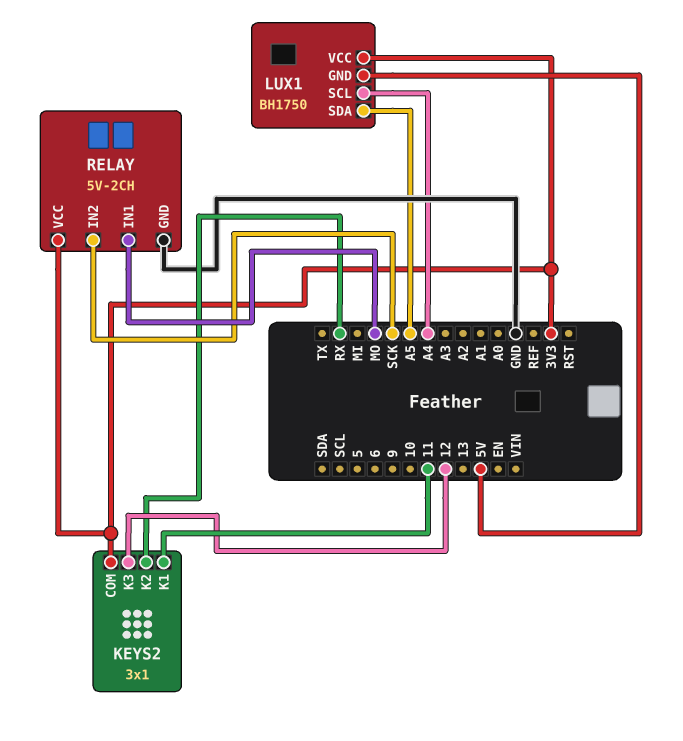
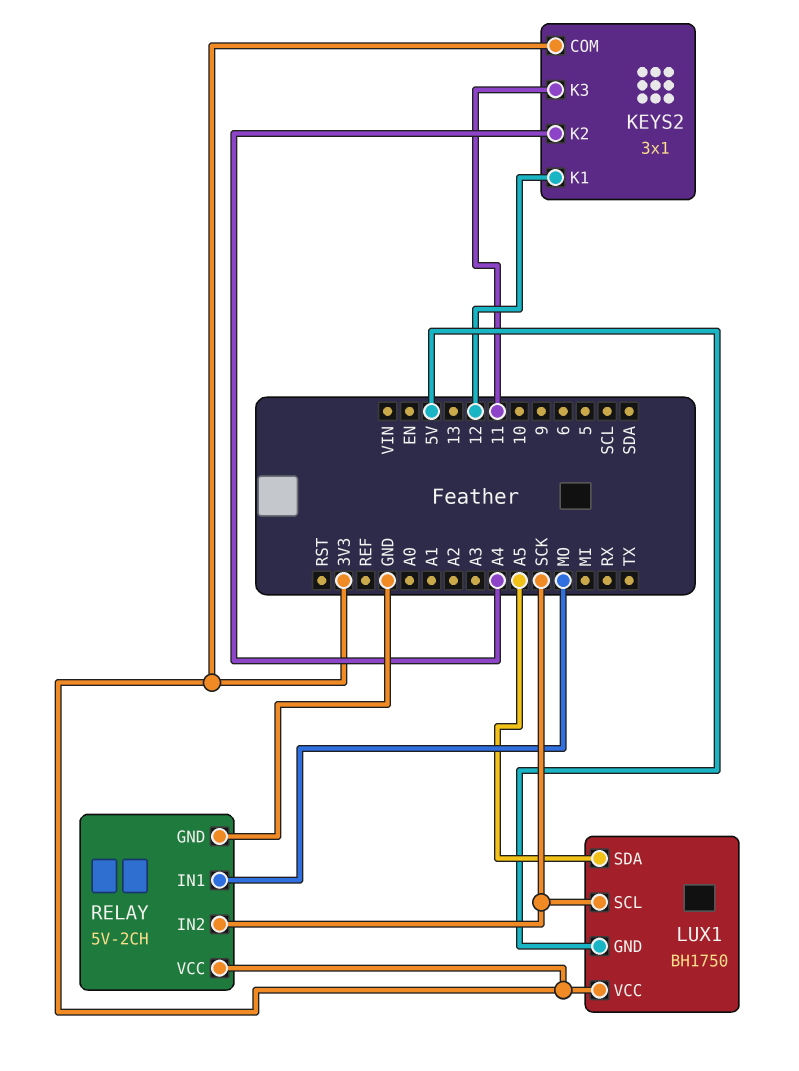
KEYS2 pin K1: 11 -> 12
KEYS2 pin K2: RX -> A4
KEYS2 pin K3: 12 -> 11
LUX1 pin SCL: A4 -> SCK

